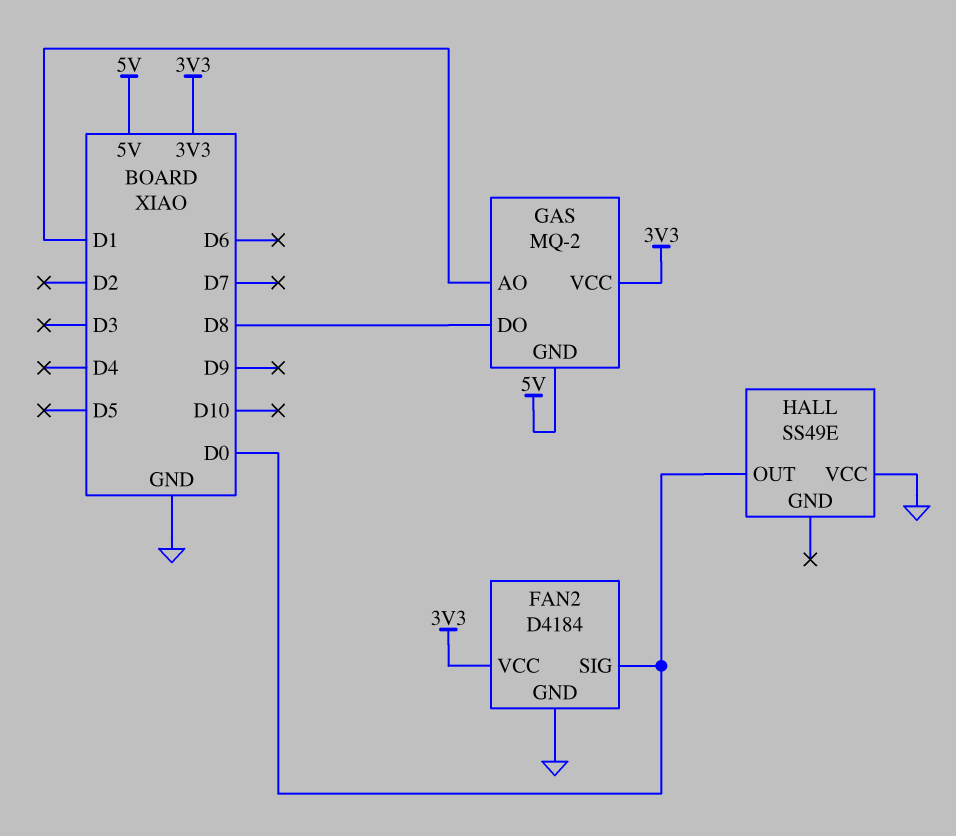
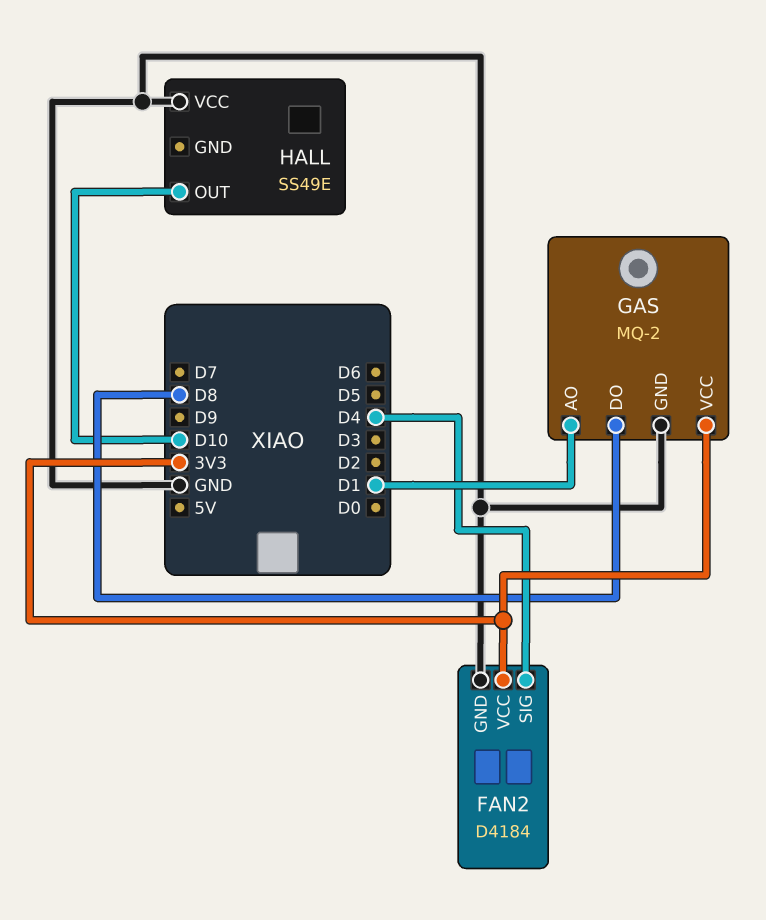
FAN2 pin SIG: D0 -> D4
GAS pin GND: 5V -> GND
HALL pin OUT: D0 -> D10

